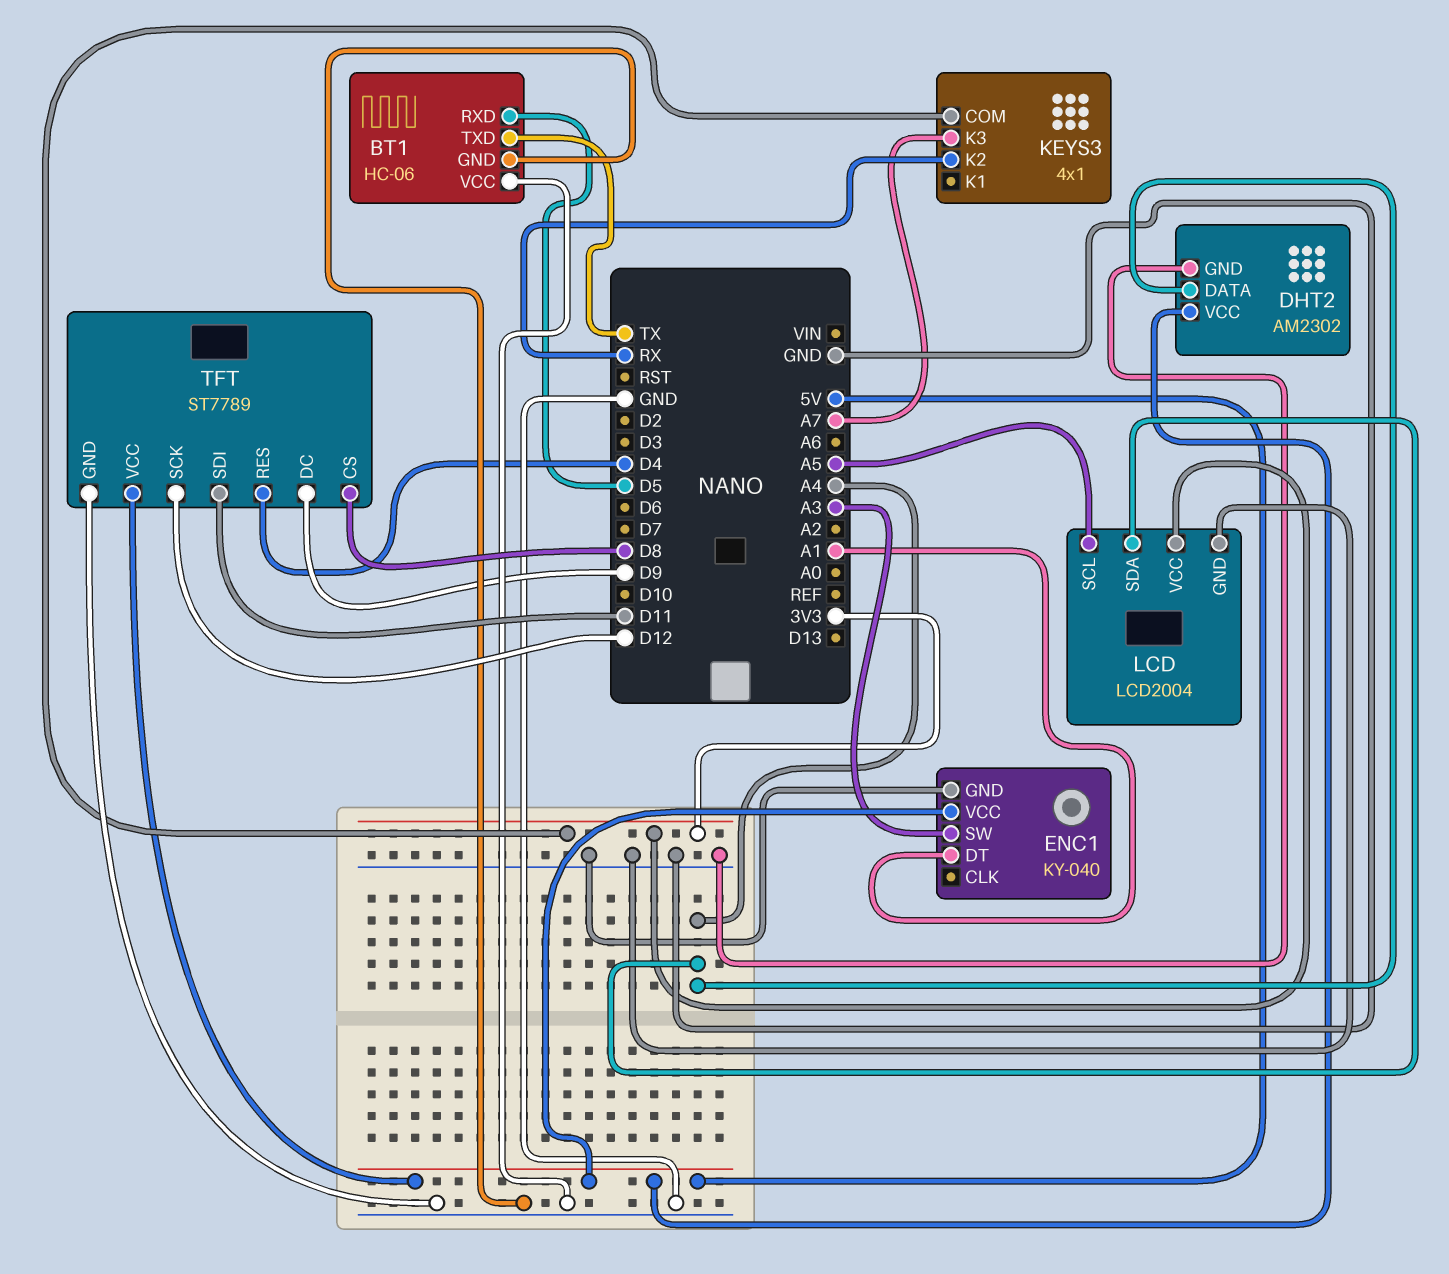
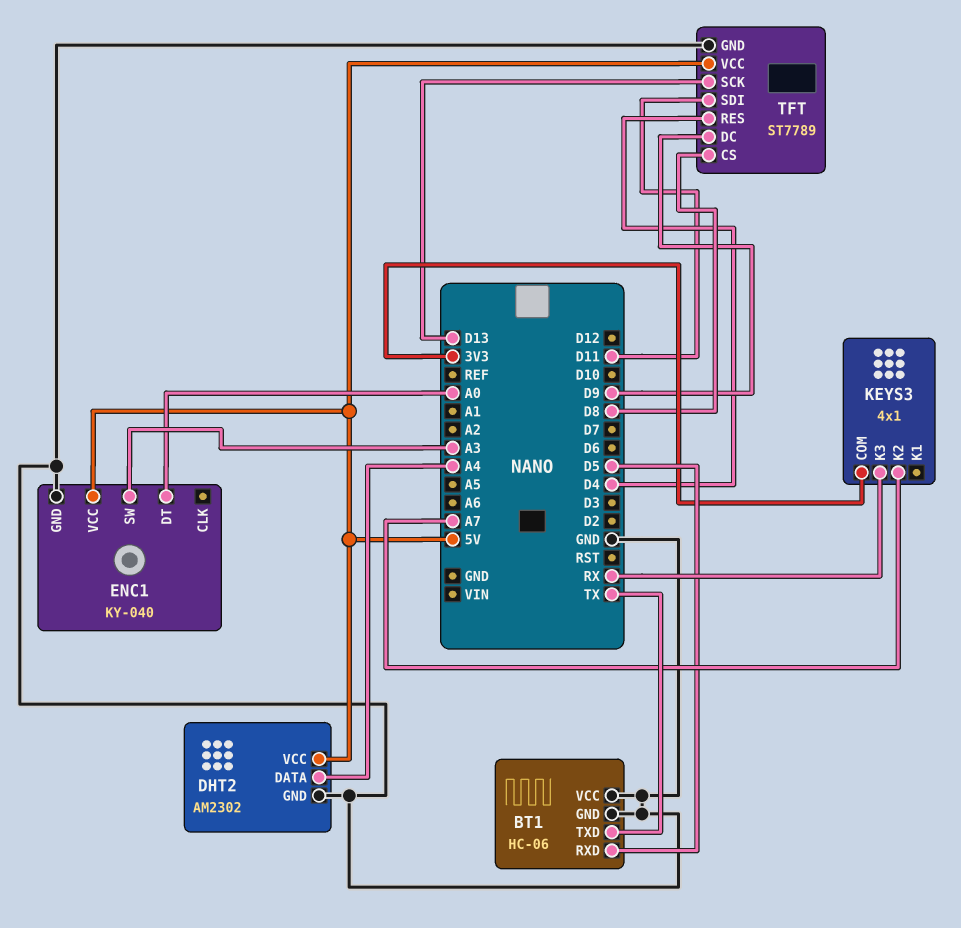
ENC1 pin DT: A1 -> A0
KEYS3 pin K2: RX -> A7
KEYS3 pin K3: A7 -> RX
LCD: LCD2004 -> none
LCD pin GND: GND -> none
LCD pin SCL: A5 -> none
LCD pin SDA: A4 -> none
LCD pin VCC: 3V3 -> none
TFT pin SCK: D12 -> D13

